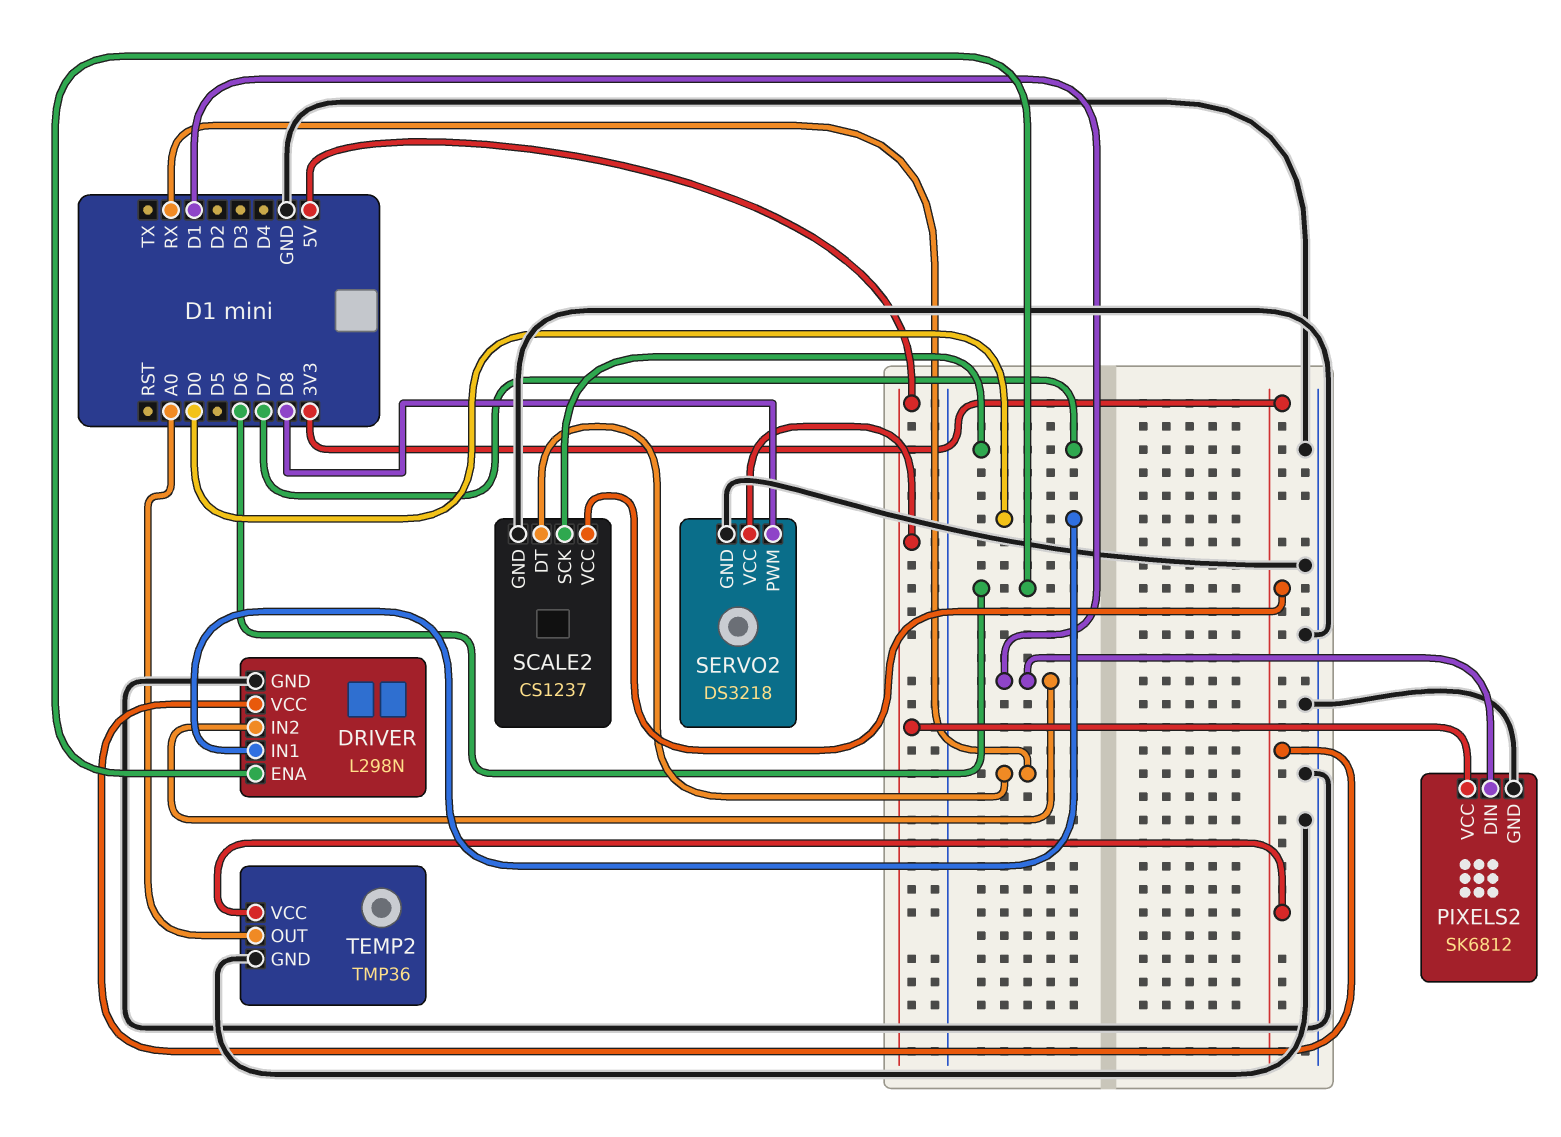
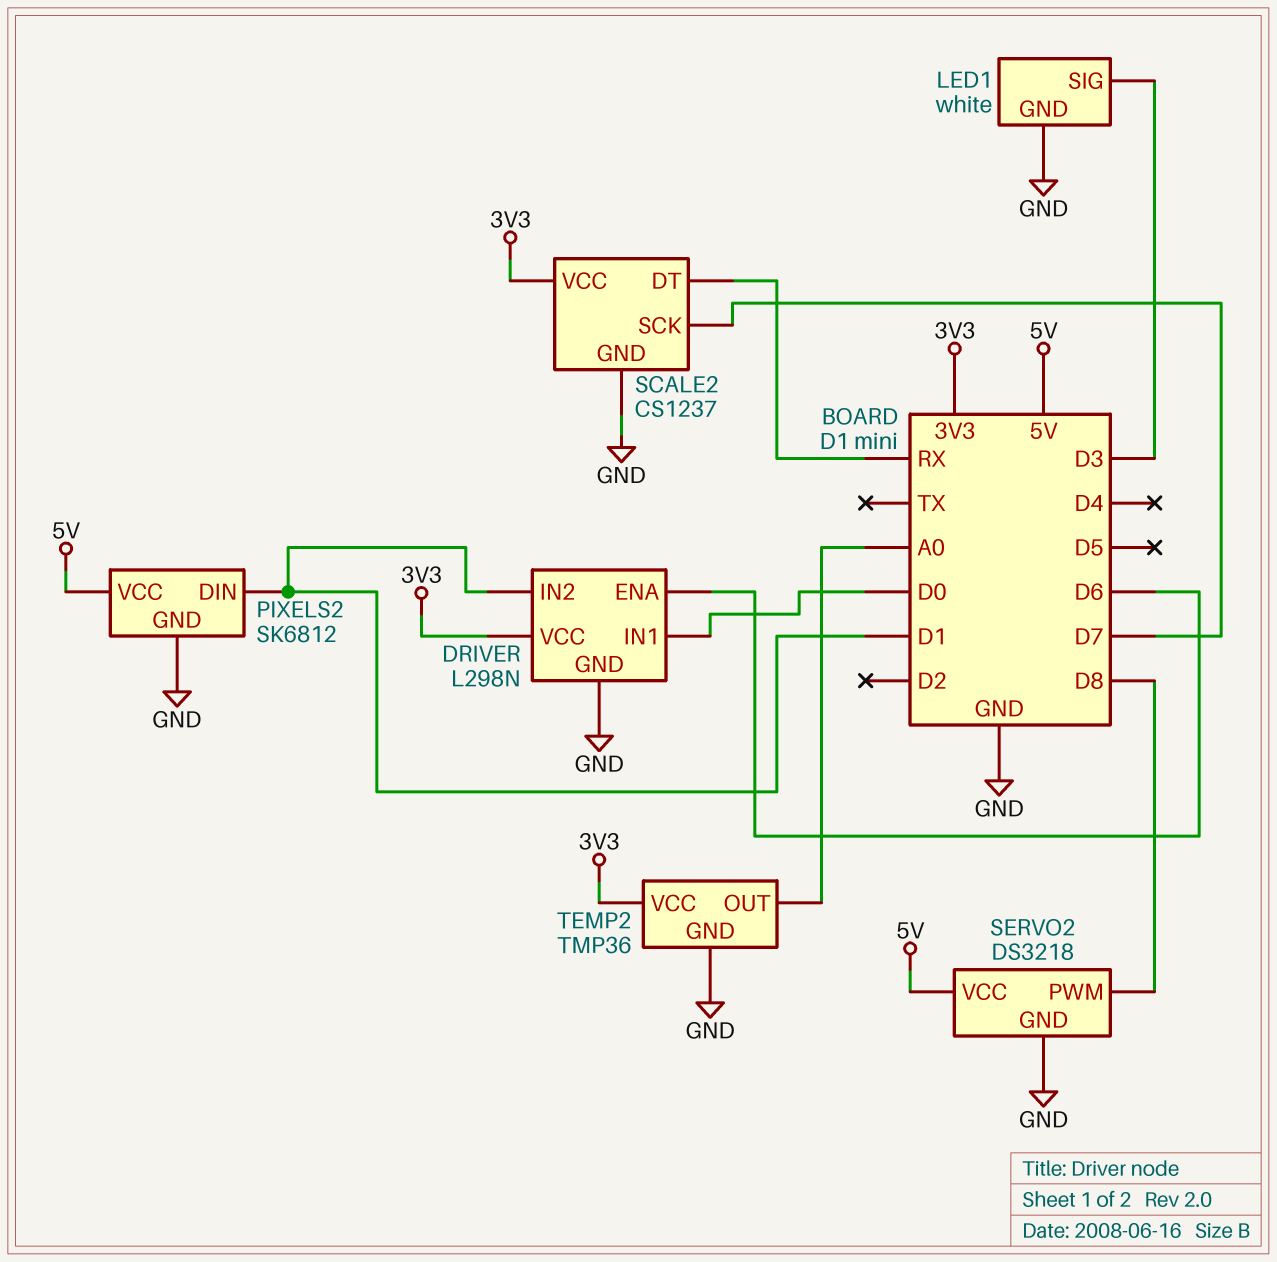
LED1: none -> white
LED1 pin GND: none -> GND
LED1 pin SIG: none -> D3

